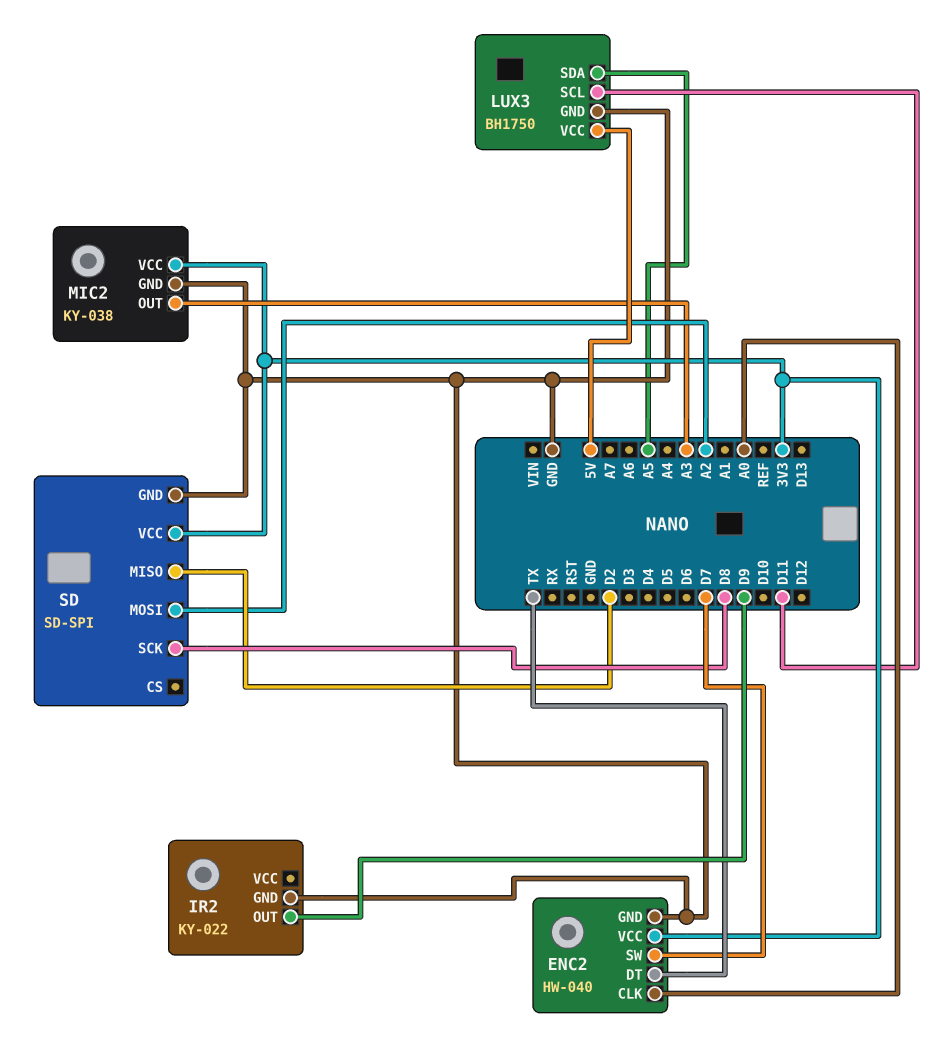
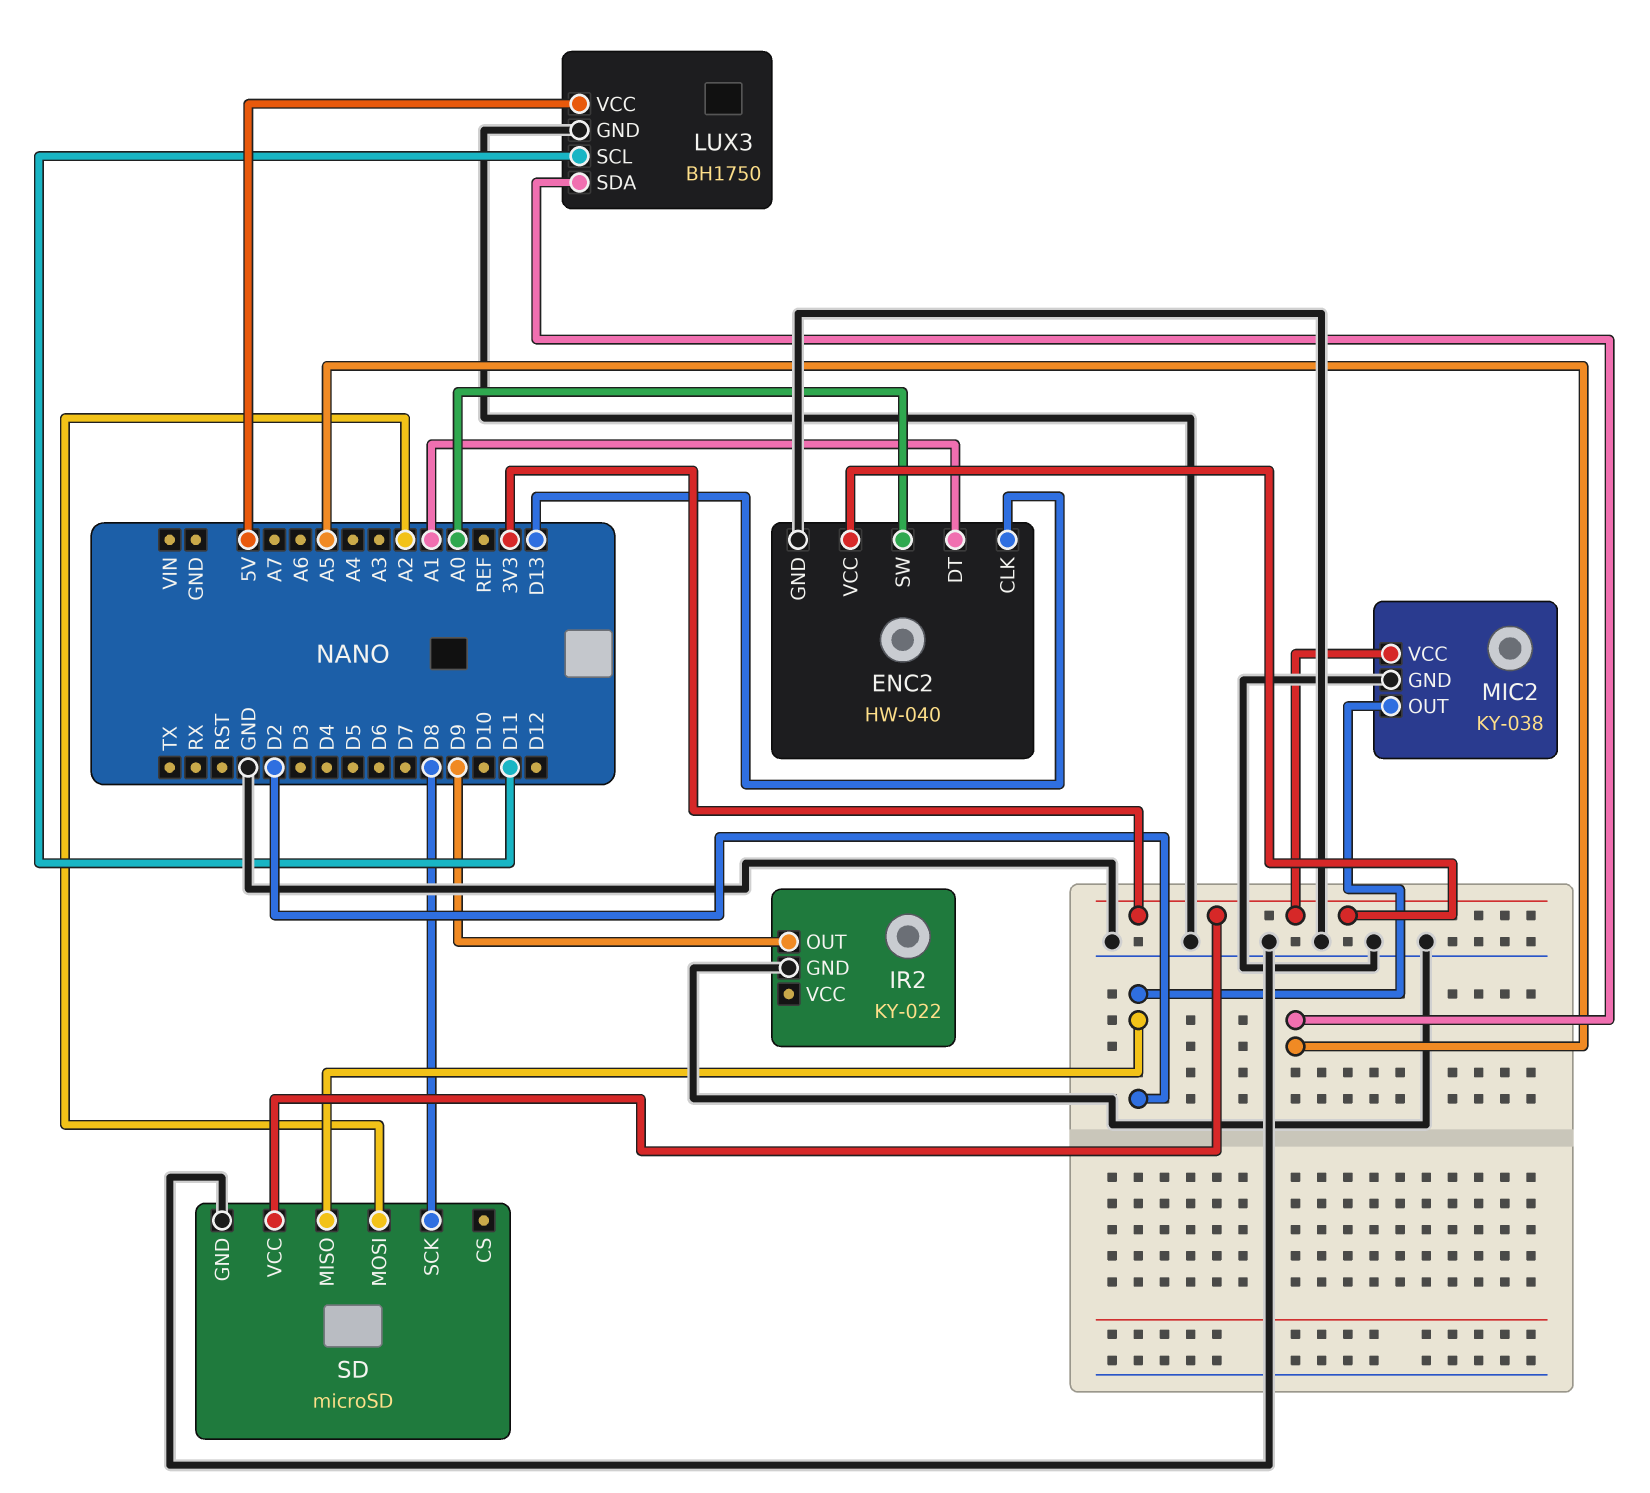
ENC2 pin CLK: A0 -> D13
ENC2 pin DT: TX -> A1
ENC2 pin SW: D7 -> A0
MIC2 pin OUT: A3 -> D2
SD: SD-SPI -> microSD

